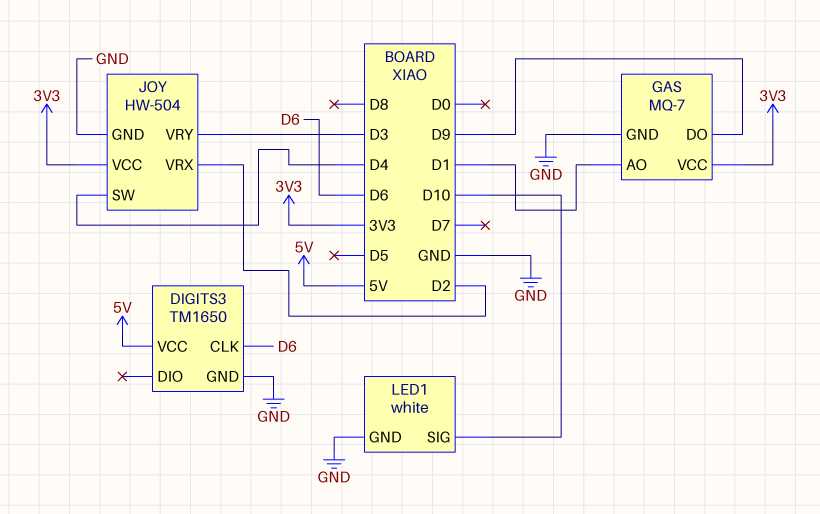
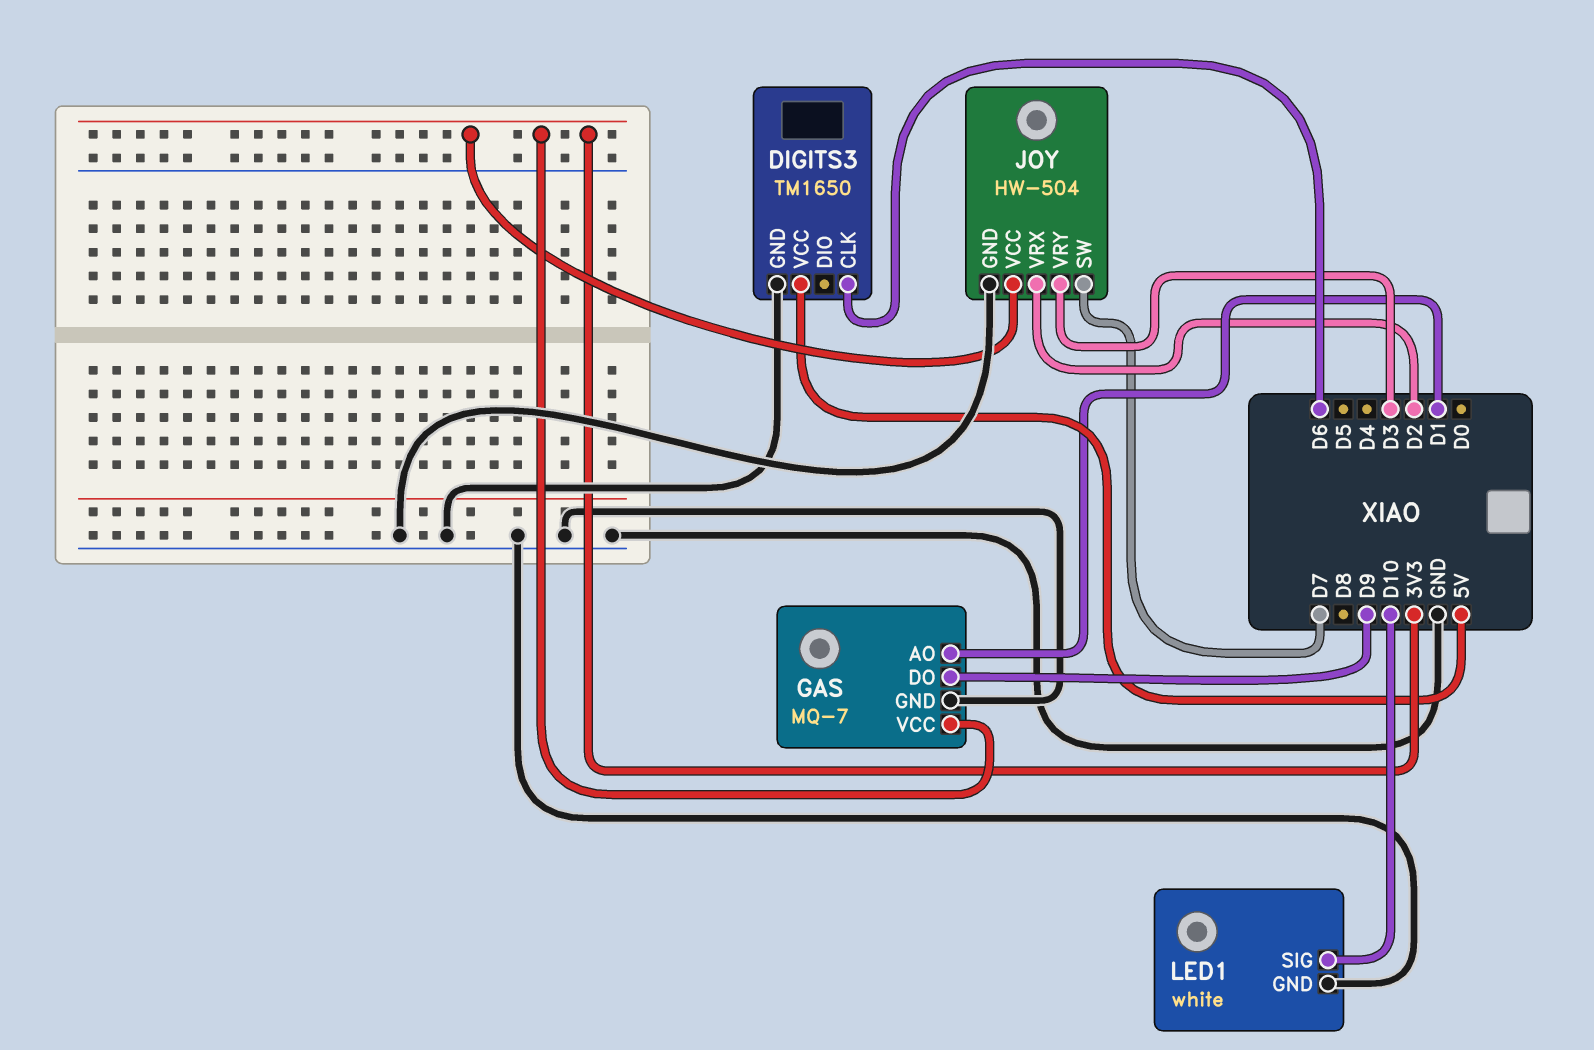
JOY pin SW: D4 -> D7

